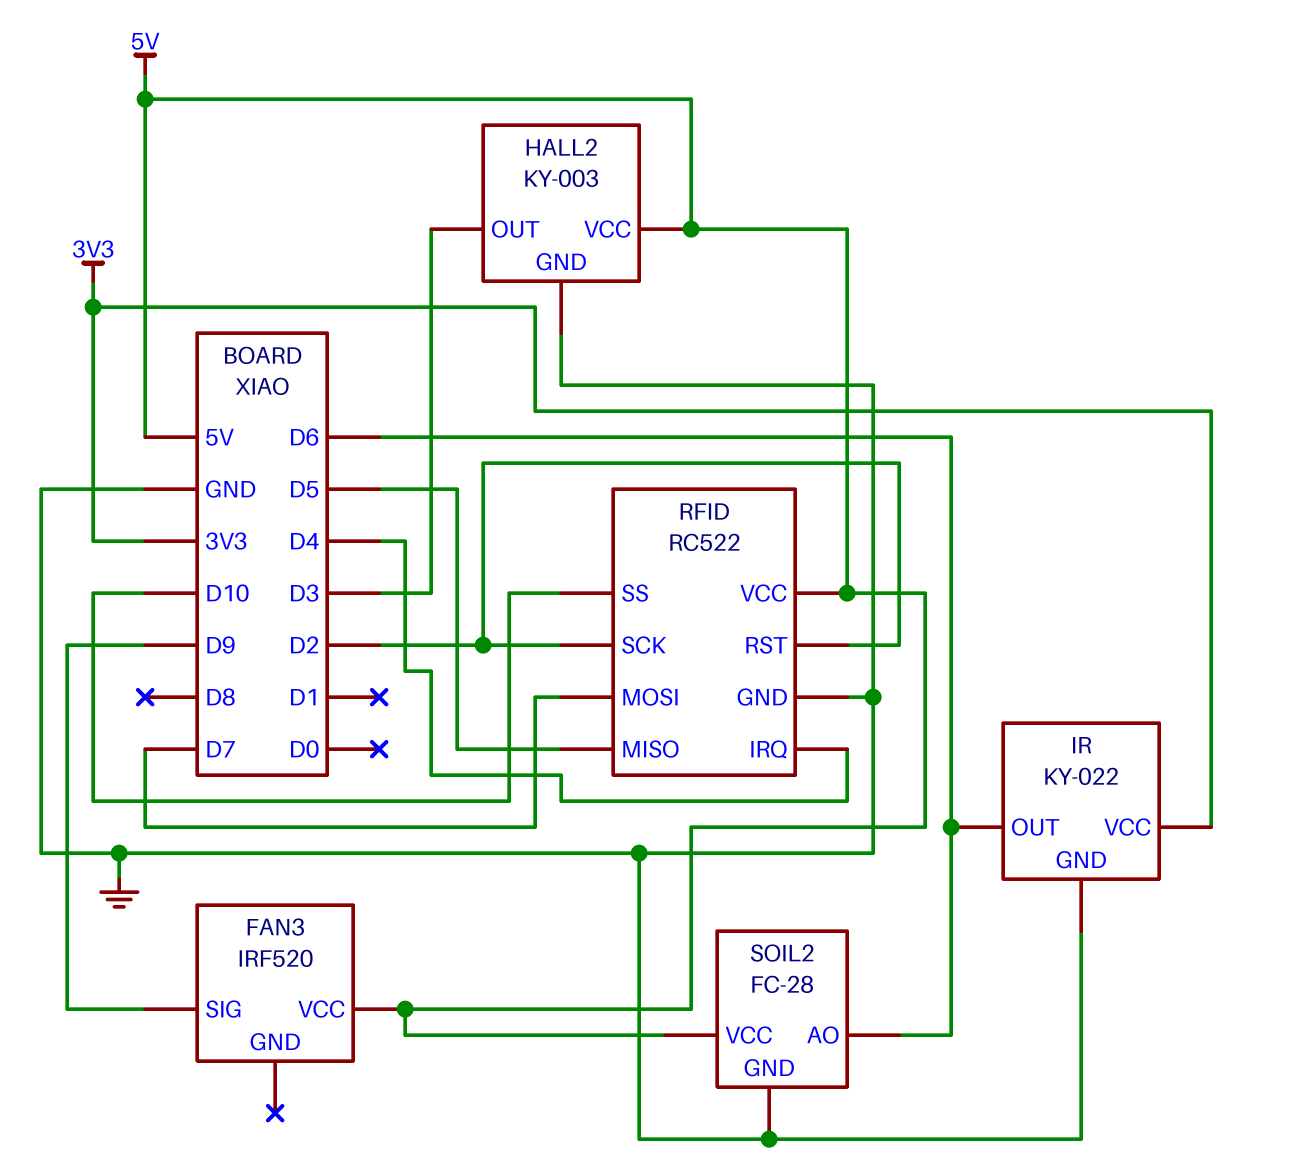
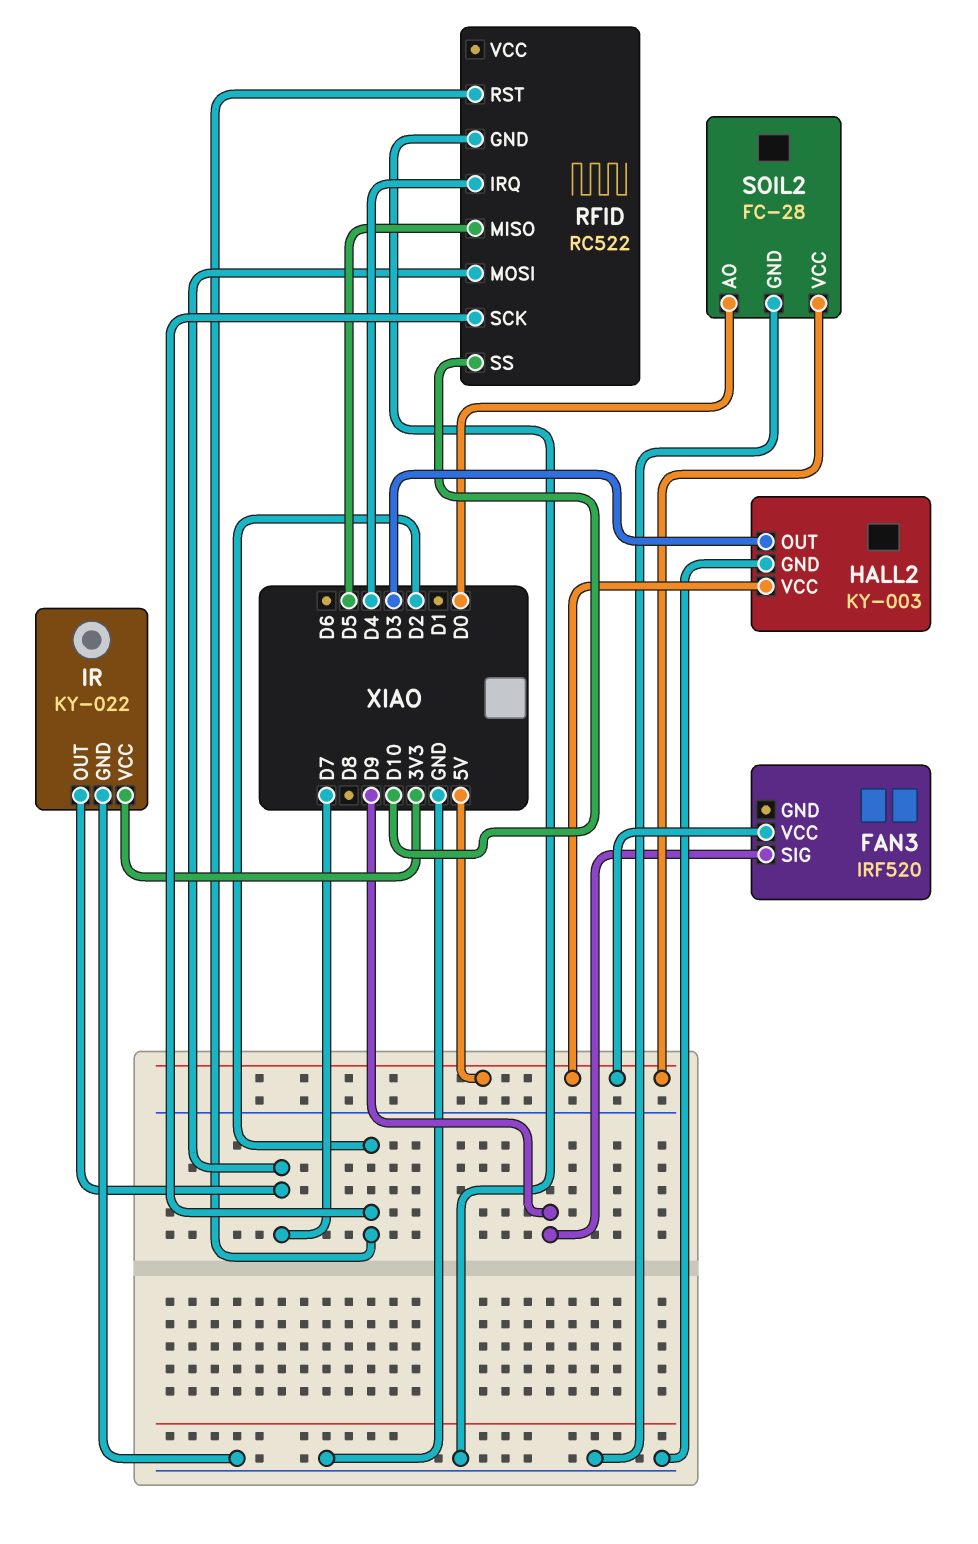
IR pin OUT: D6 -> D7
RFID pin VCC: 5V -> none
SOIL2 pin AO: D6 -> D0

